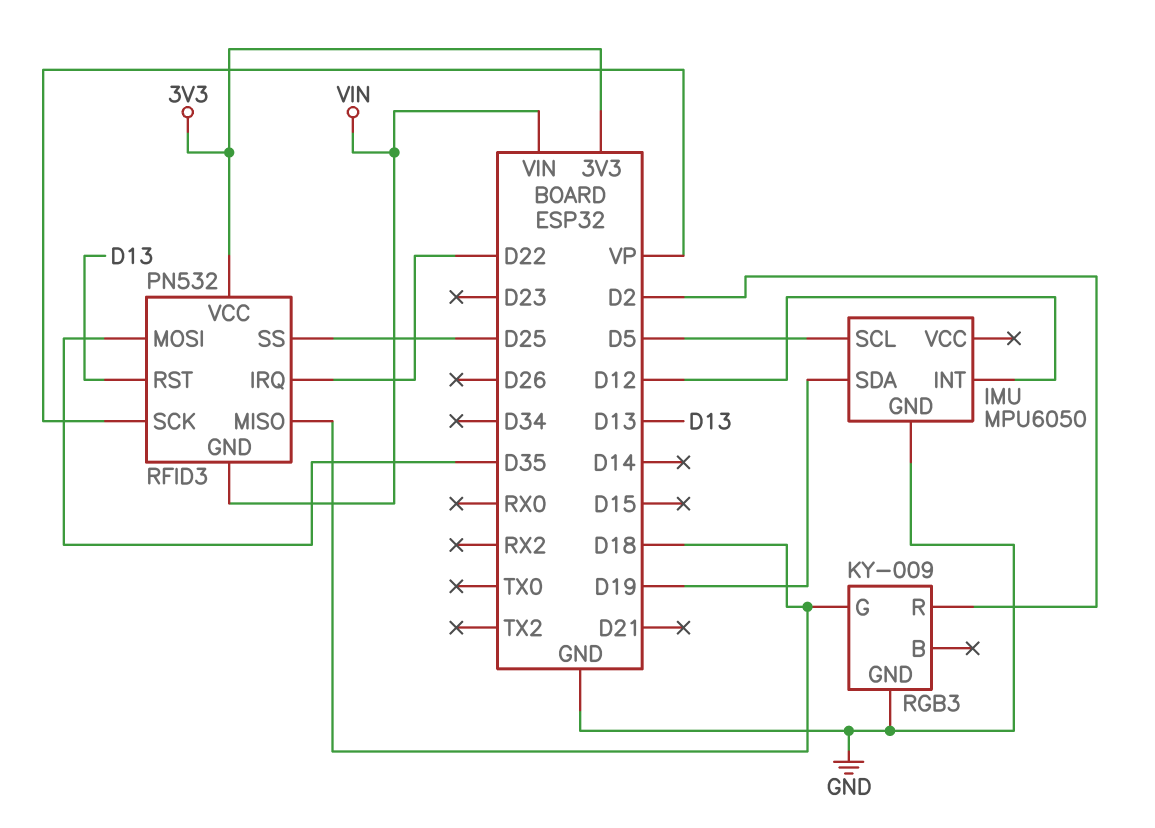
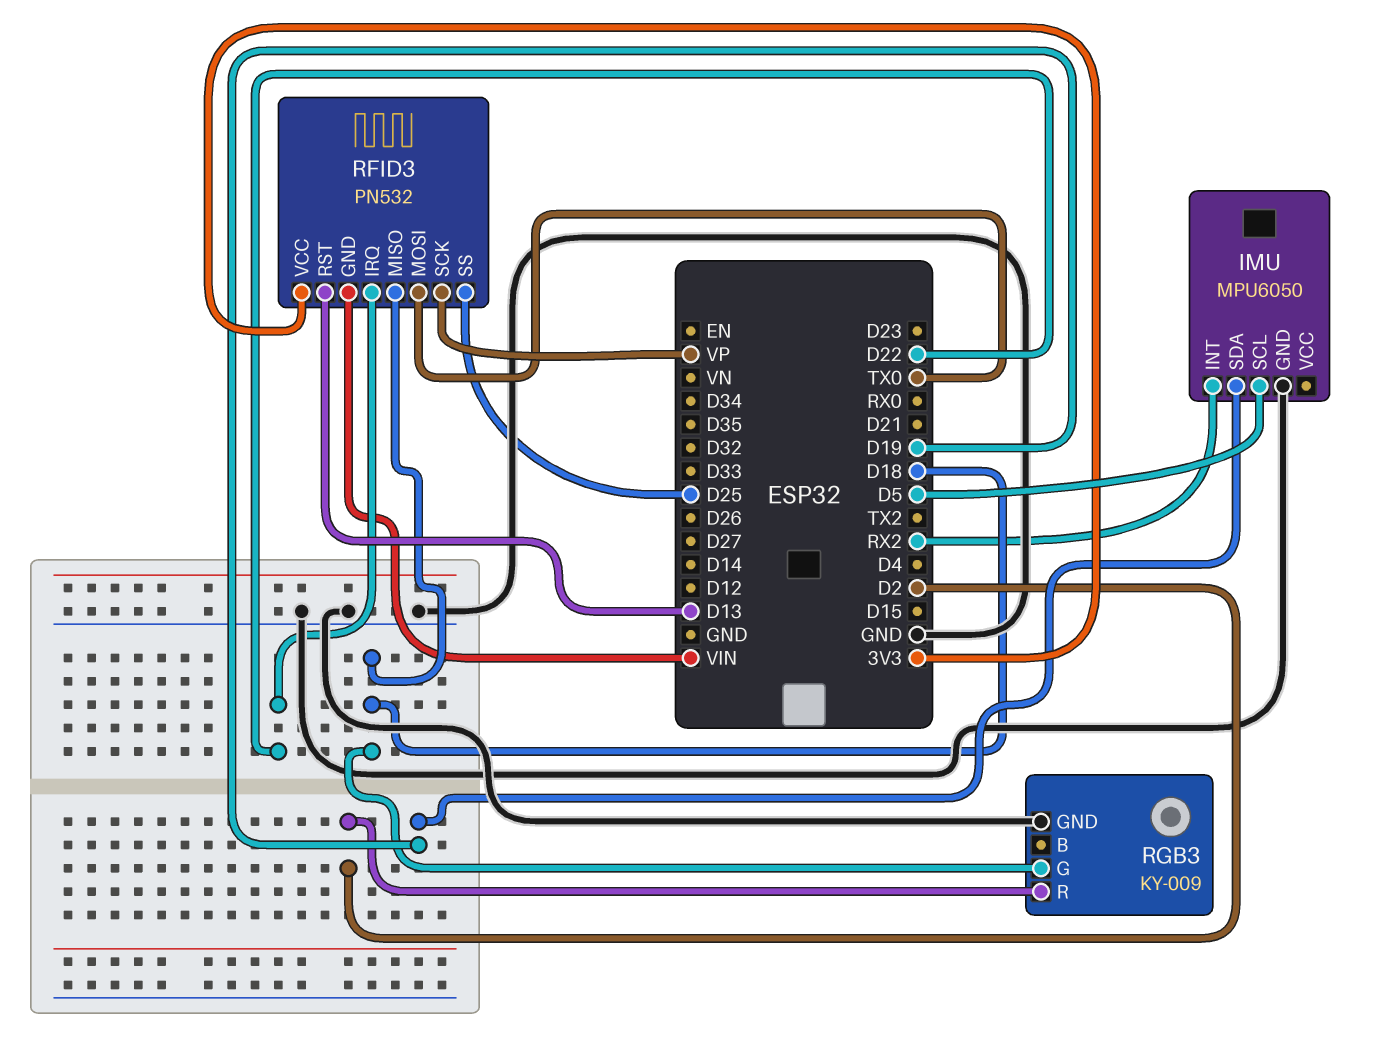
IMU pin INT: D12 -> RX2
RFID3 pin MOSI: D35 -> TX0

